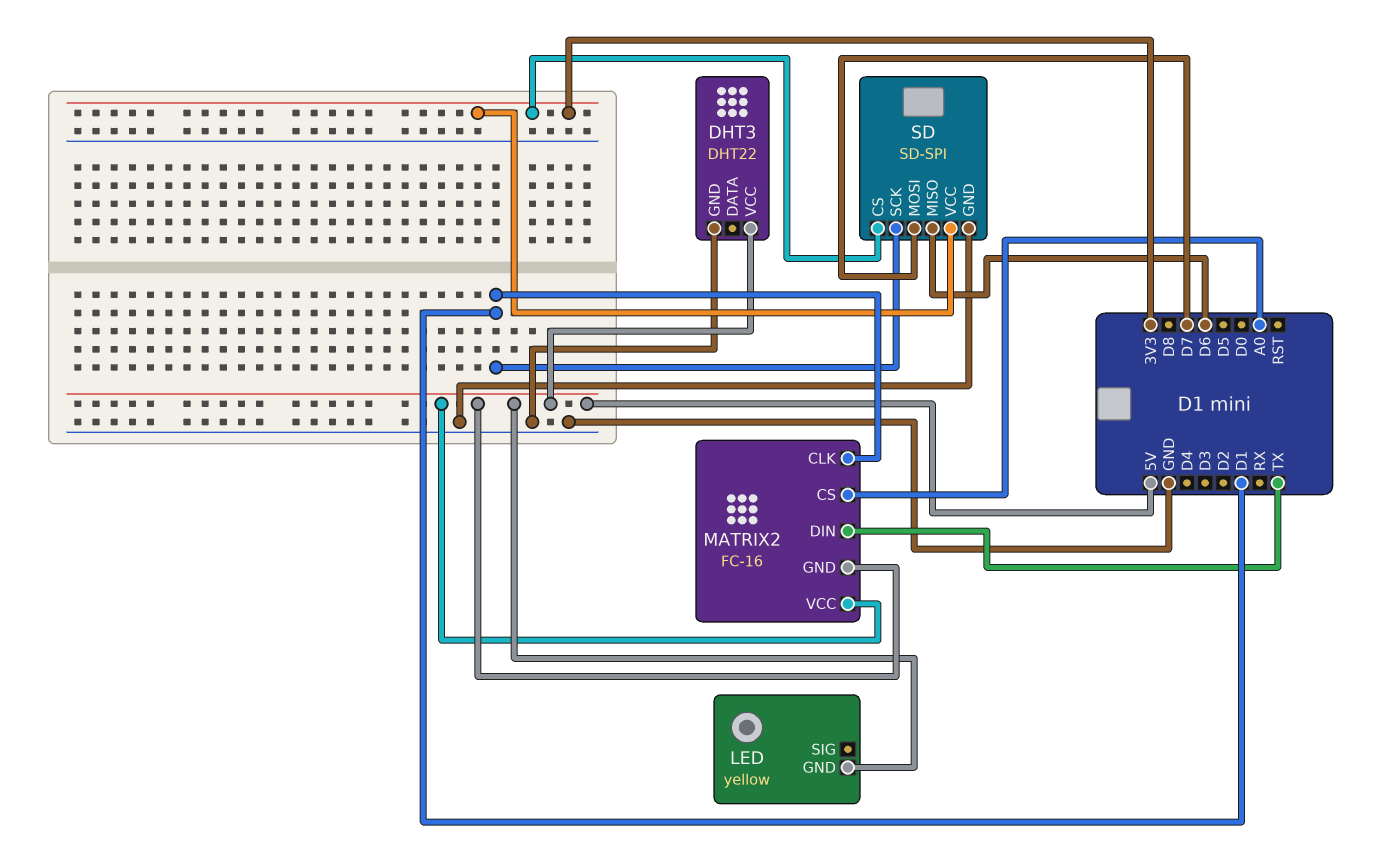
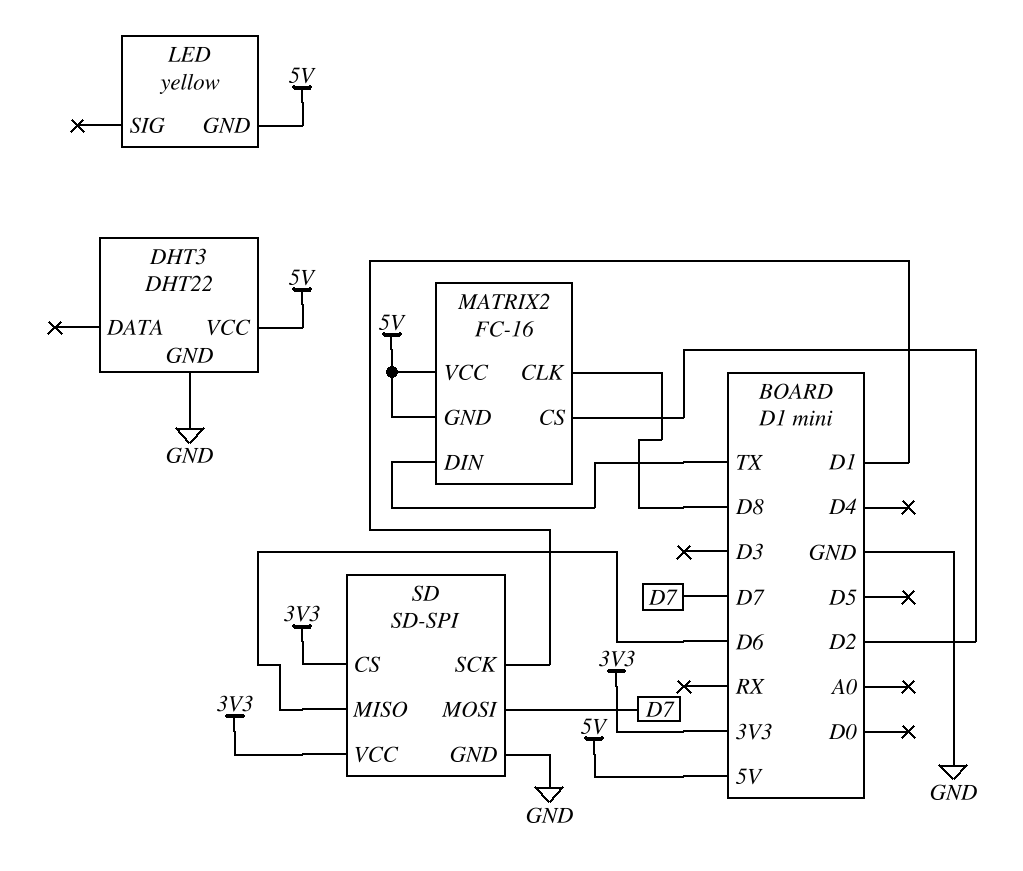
MATRIX2 pin CLK: D1 -> D8
MATRIX2 pin CS: A0 -> D2

